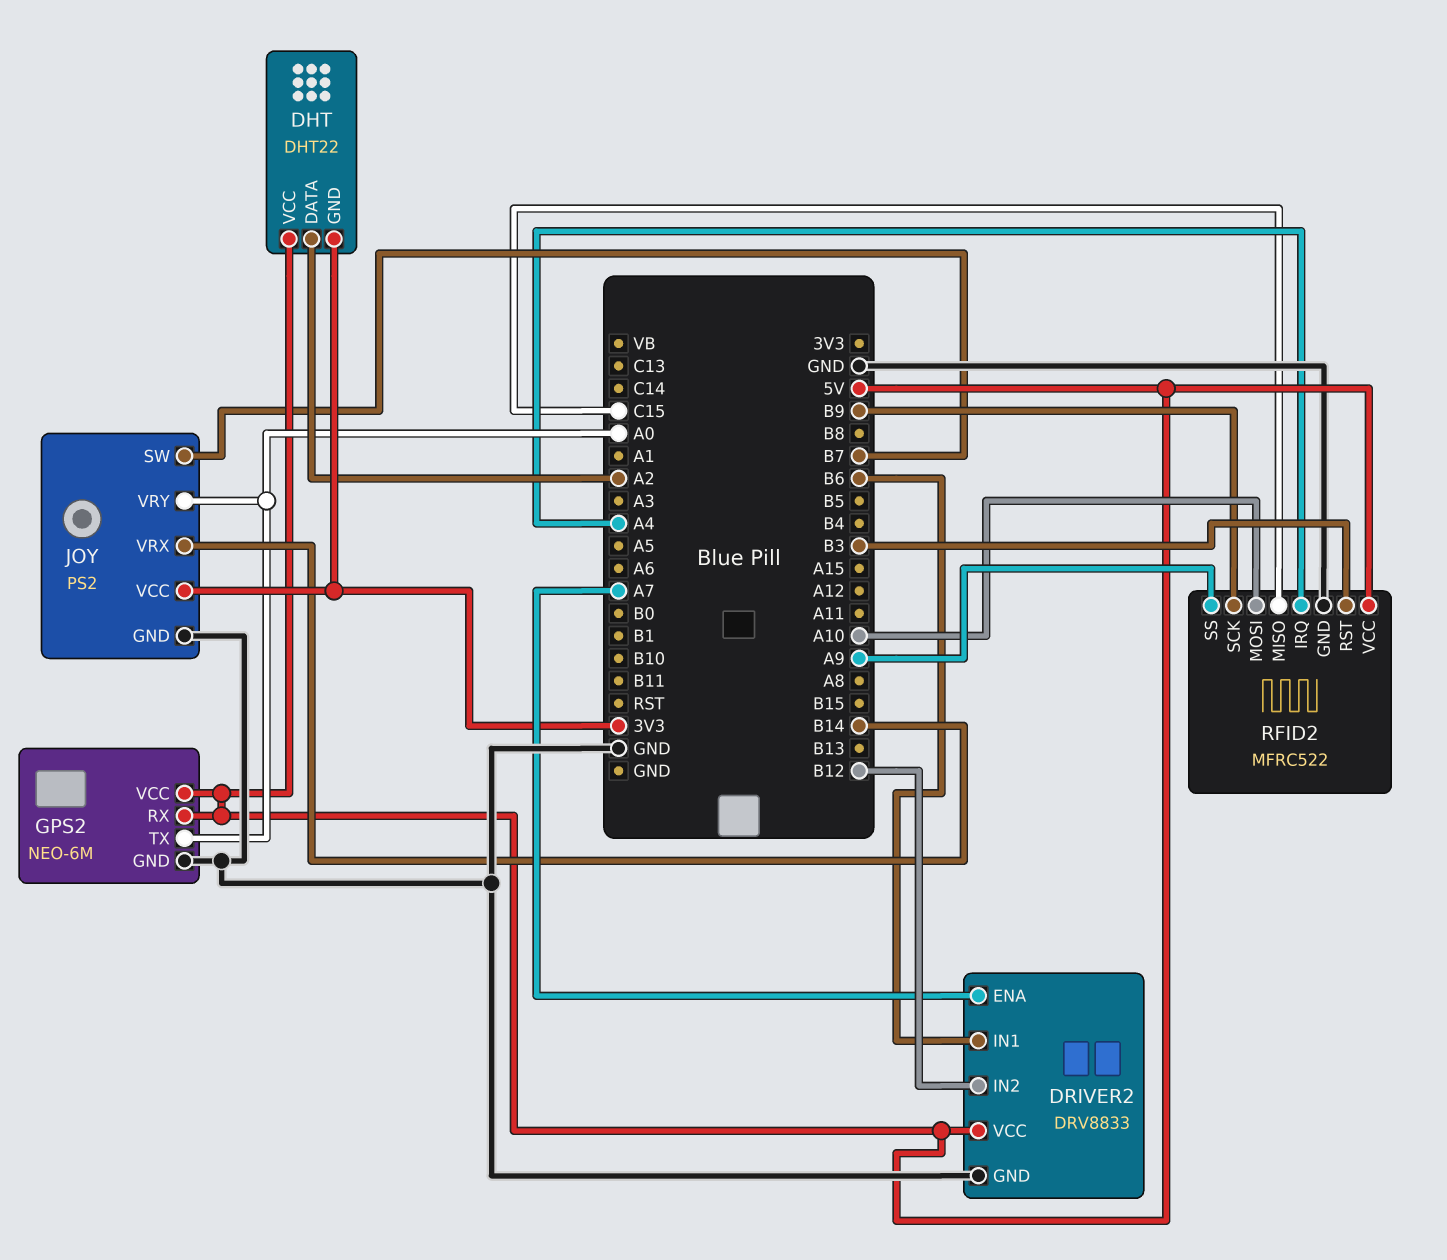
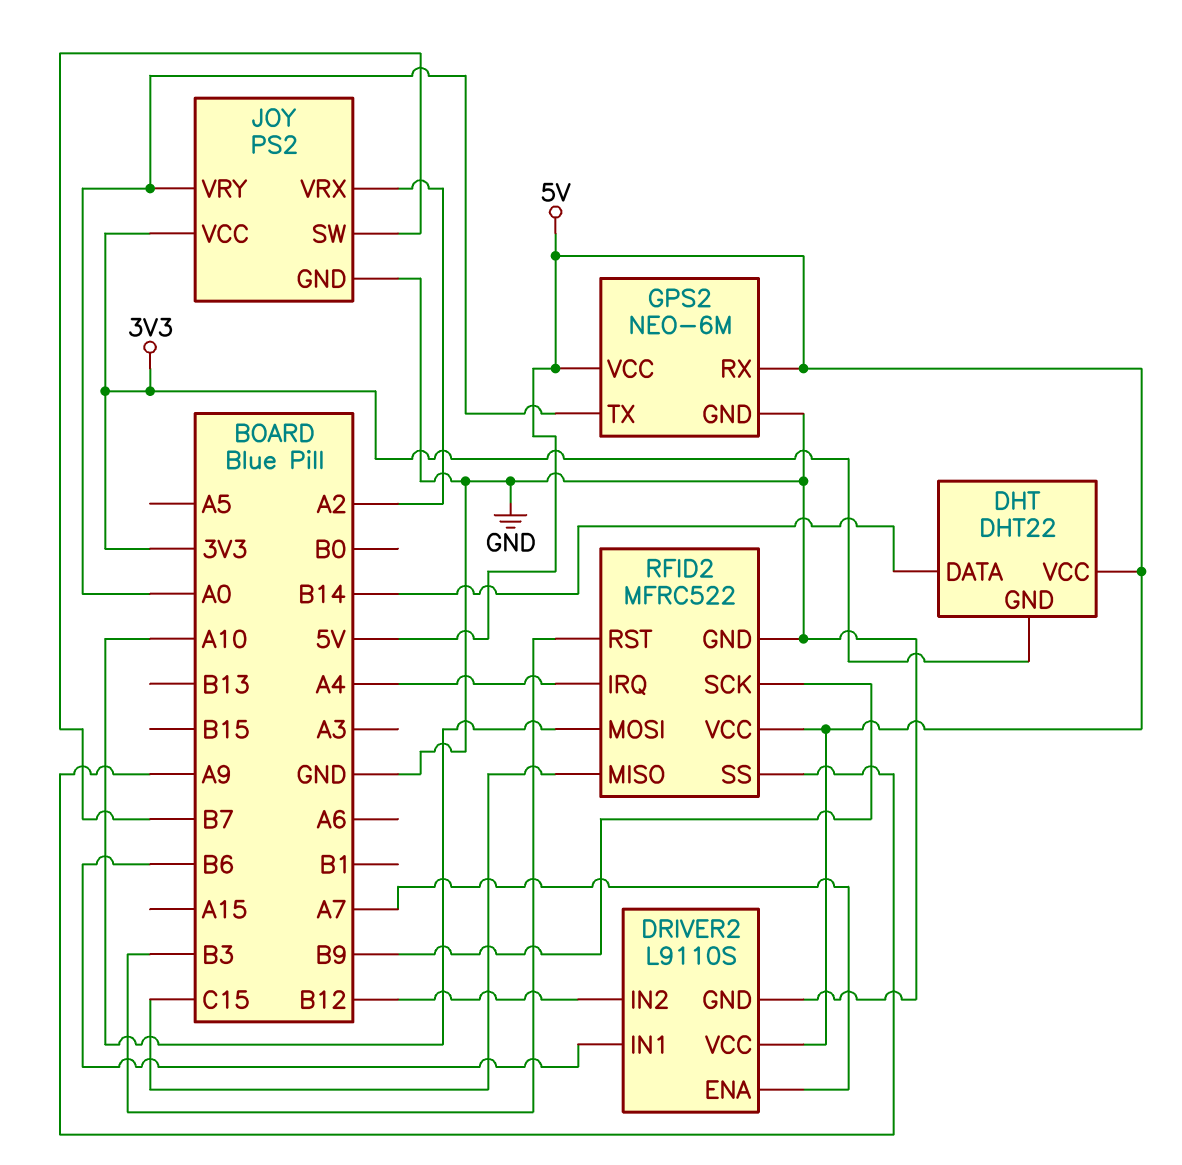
DHT pin DATA: A2 -> B14
DRIVER2: DRV8833 -> L9110S
JOY pin VRX: B14 -> A2

